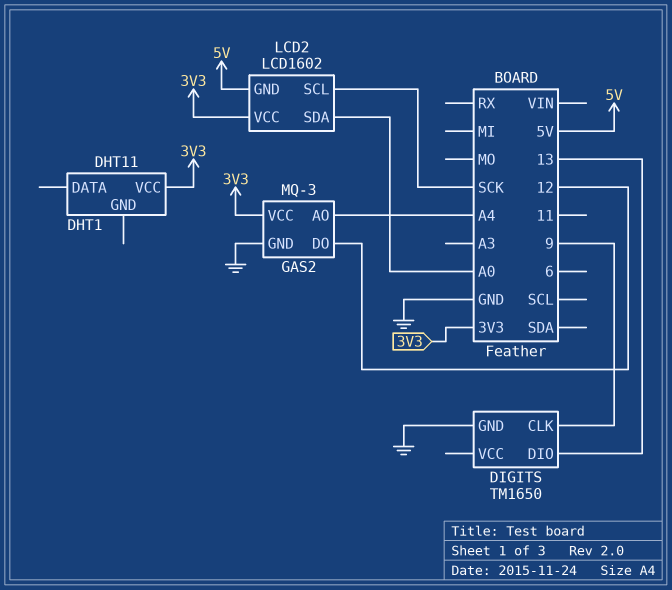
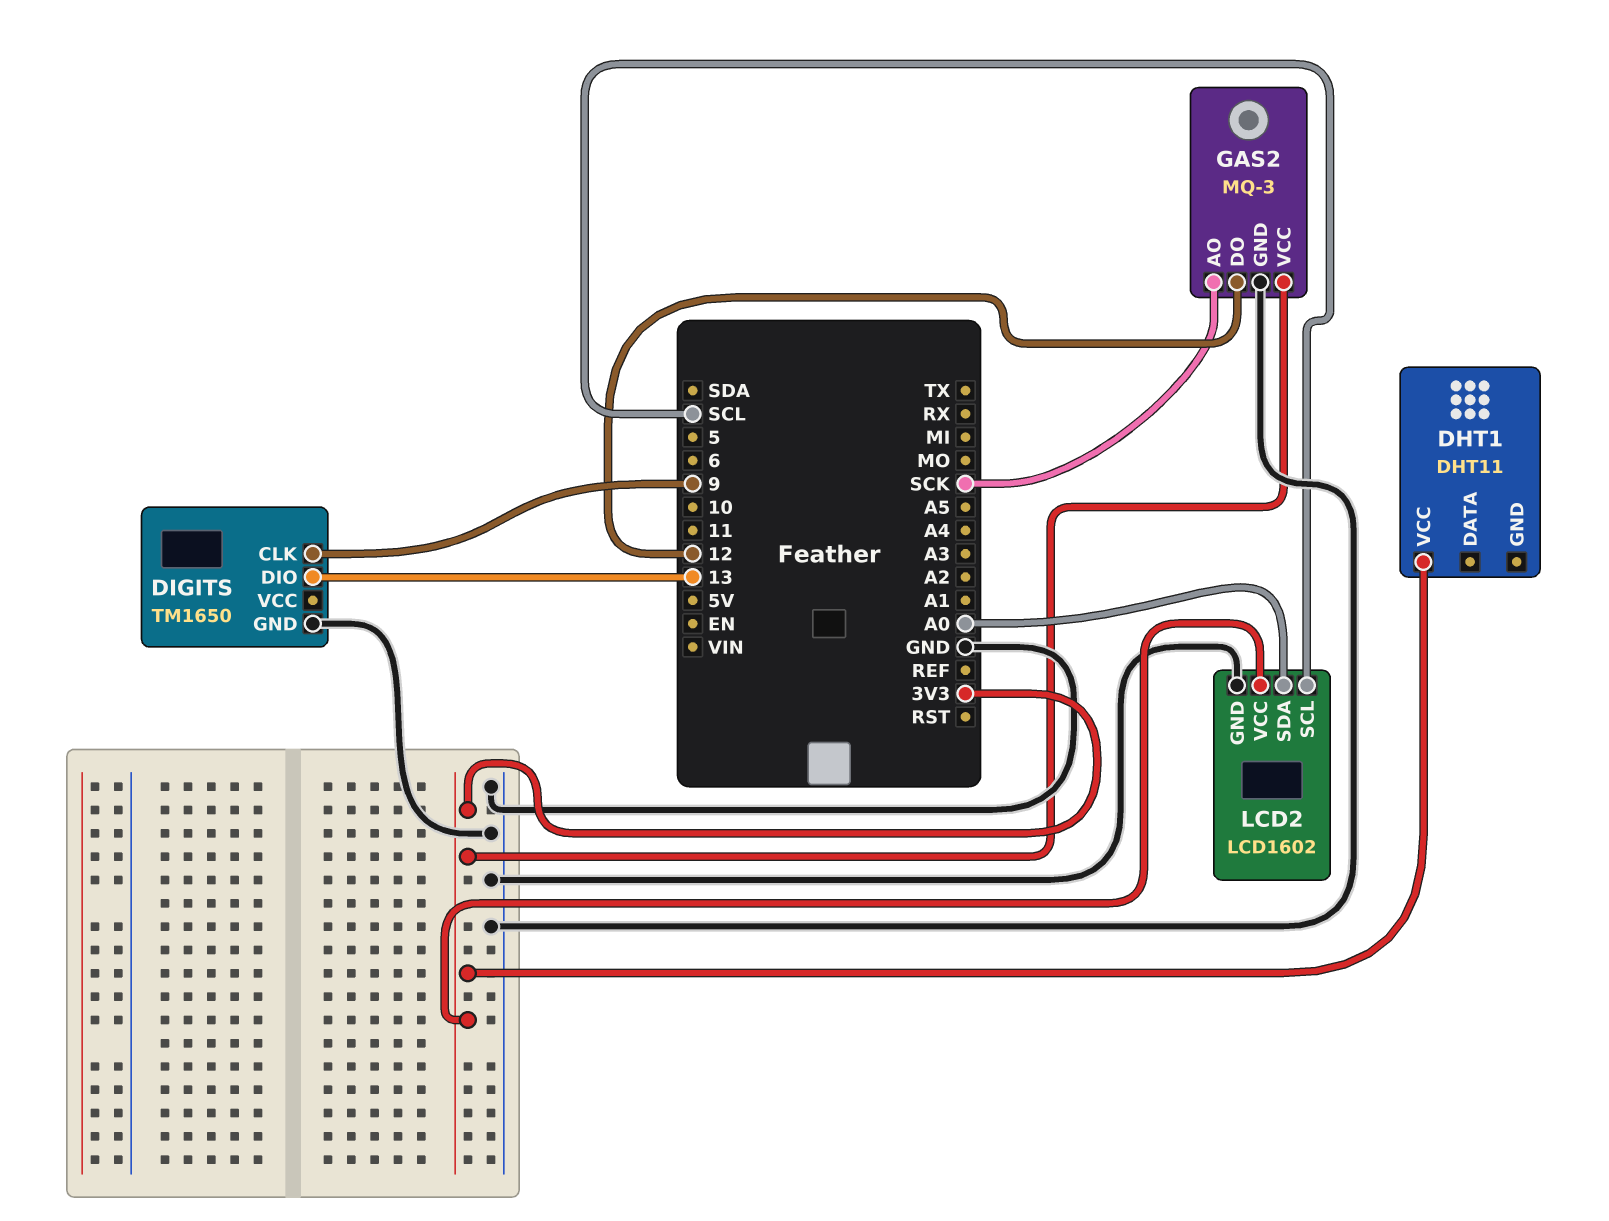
GAS2 pin AO: A4 -> SCK
LCD2 pin GND: 5V -> GND
LCD2 pin SCL: SCK -> SCL

